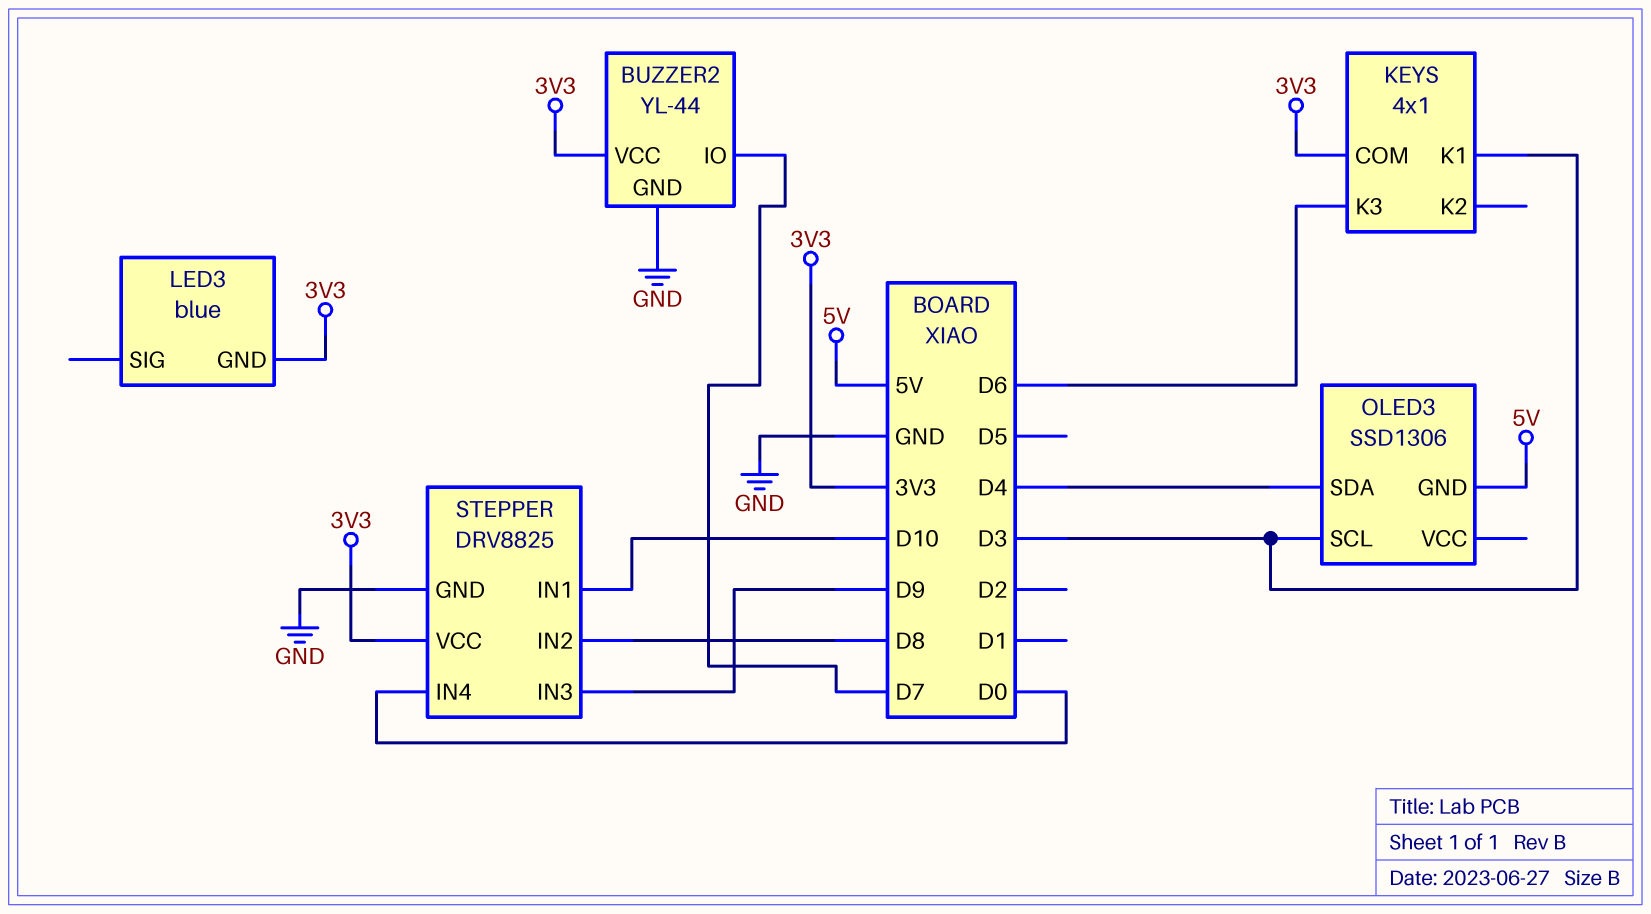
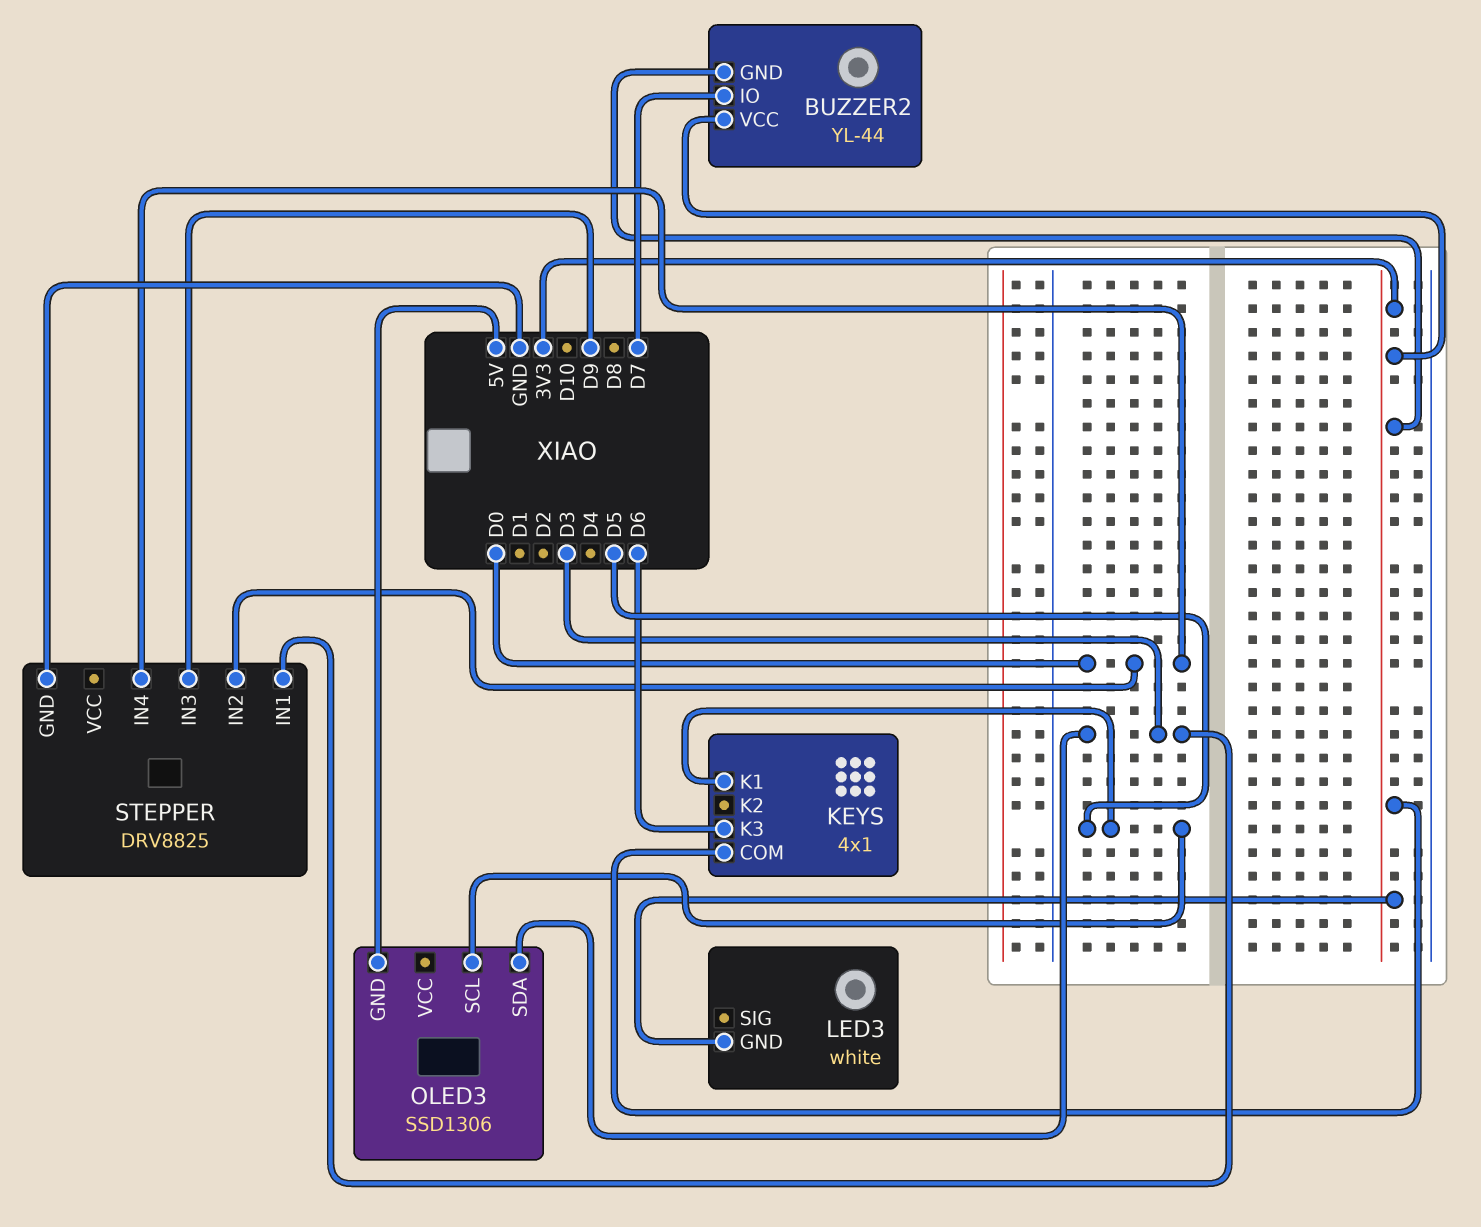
BUZZER2 pin GND: GND -> 3V3
KEYS pin K1: D3 -> D5
LED3: blue -> white
OLED3 pin SCL: D3 -> D5
OLED3 pin SDA: D4 -> D3
STEPPER pin IN1: D10 -> D3
STEPPER pin IN2: D8 -> D0
STEPPER pin VCC: 3V3 -> none

